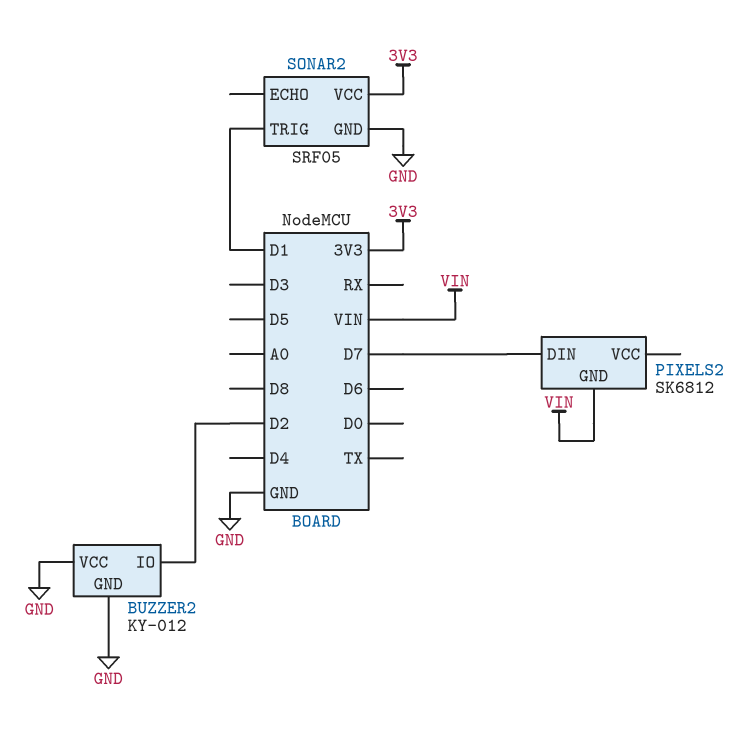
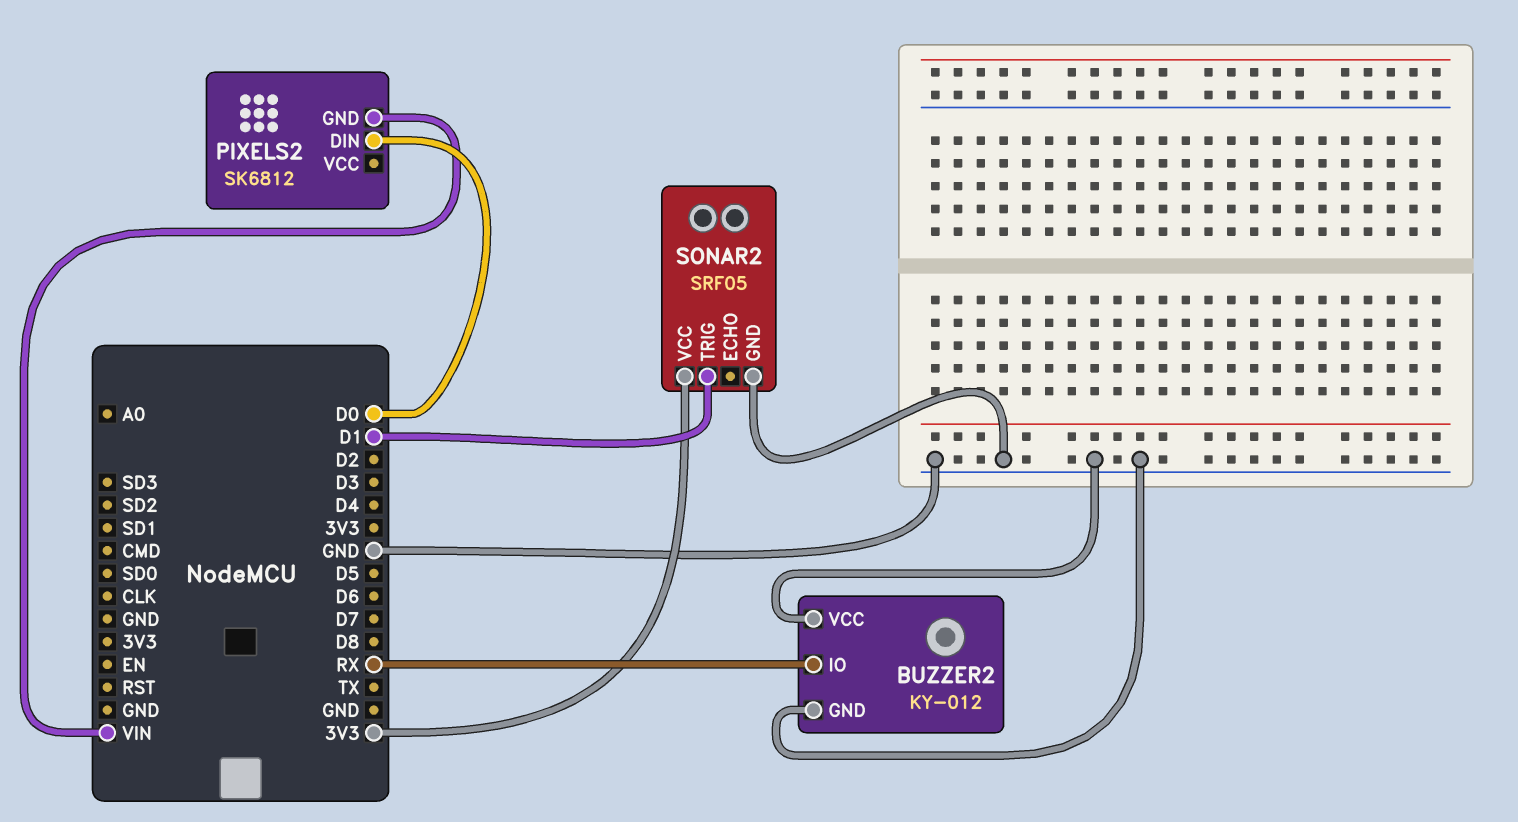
BUZZER2 pin IO: D2 -> RX
PIXELS2 pin DIN: D7 -> D0

